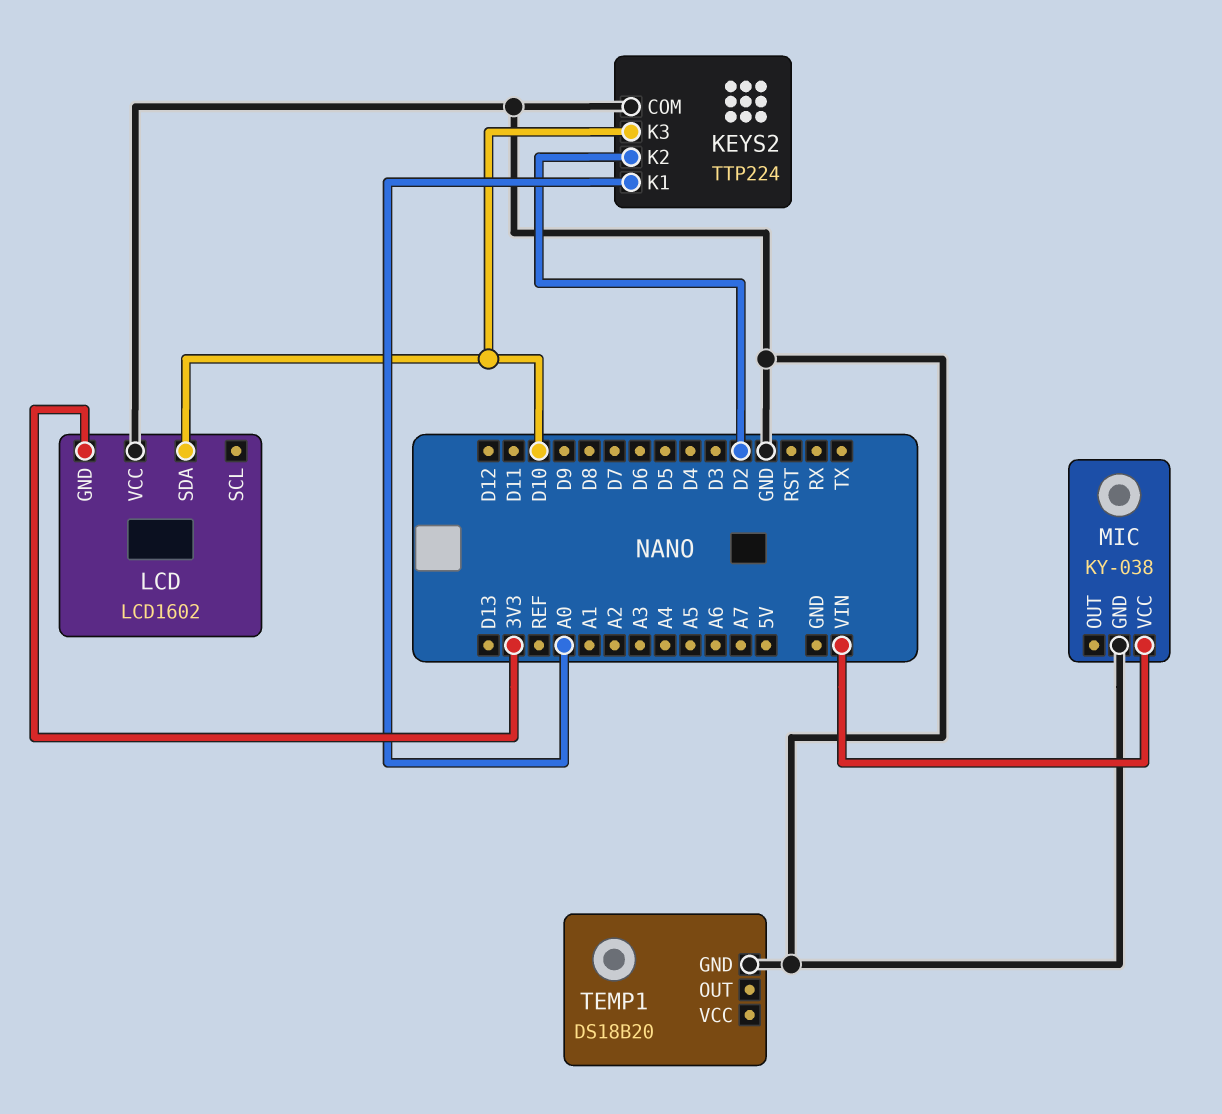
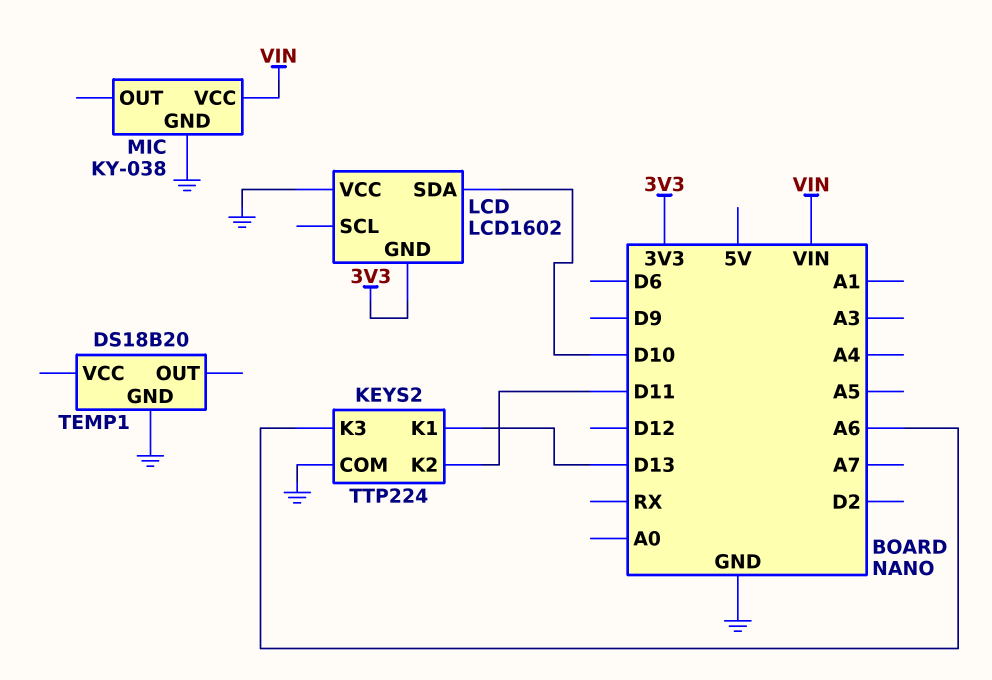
KEYS2 pin K1: A0 -> D13
KEYS2 pin K2: D2 -> D11
KEYS2 pin K3: D10 -> A6

